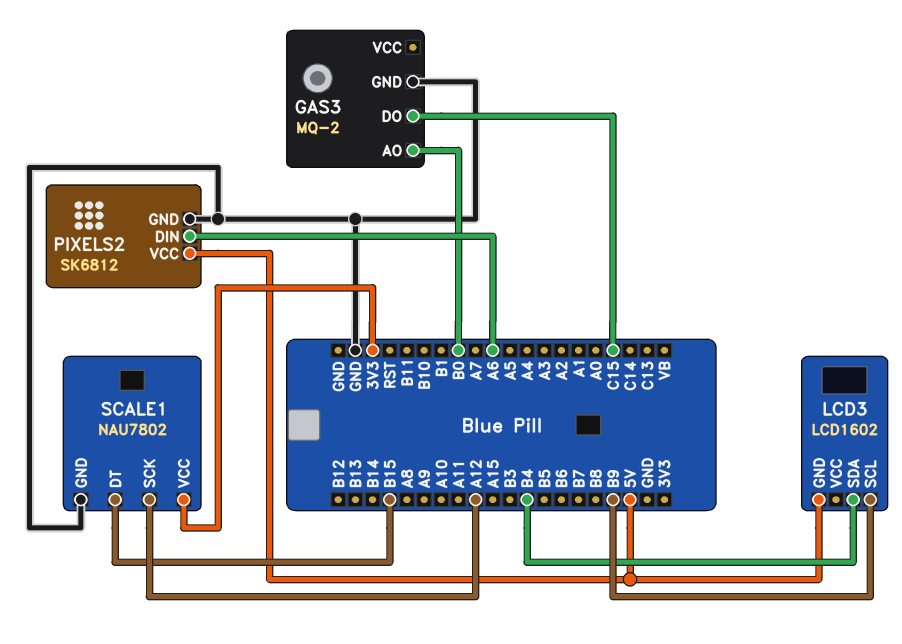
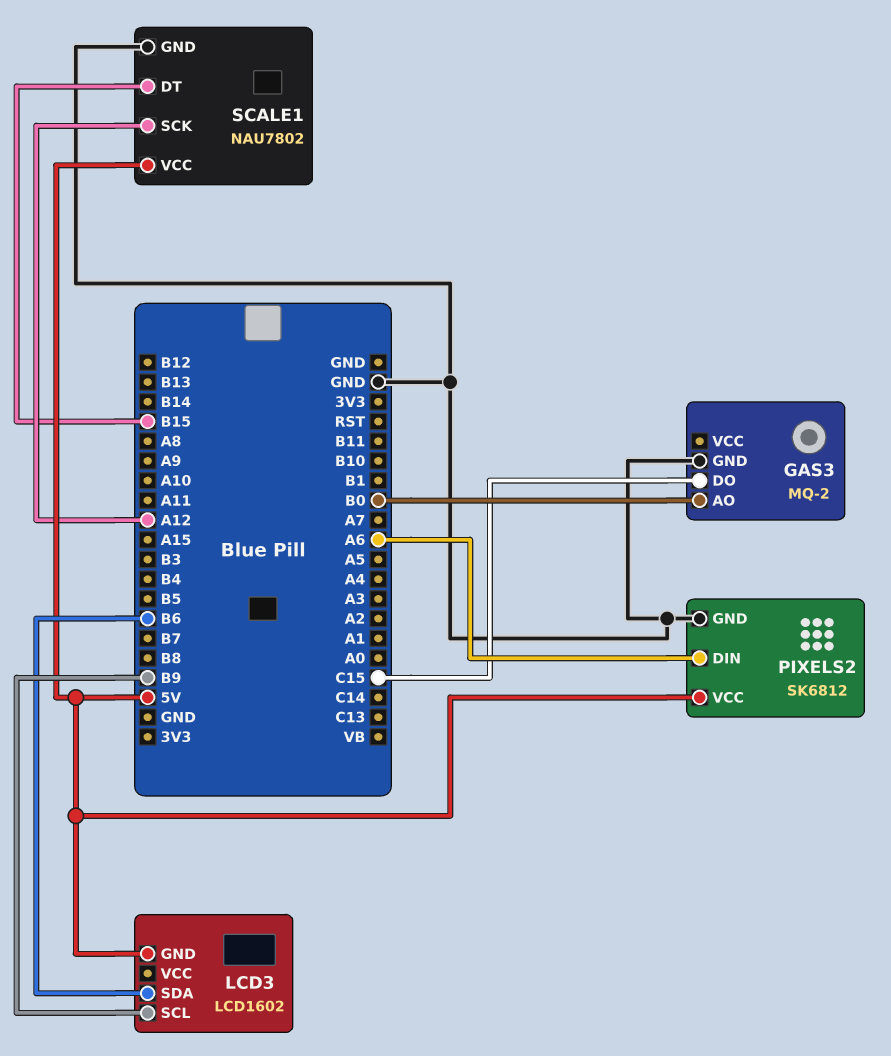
LCD3 pin SDA: B4 -> B6
SCALE1 pin VCC: 3V3 -> 5V

